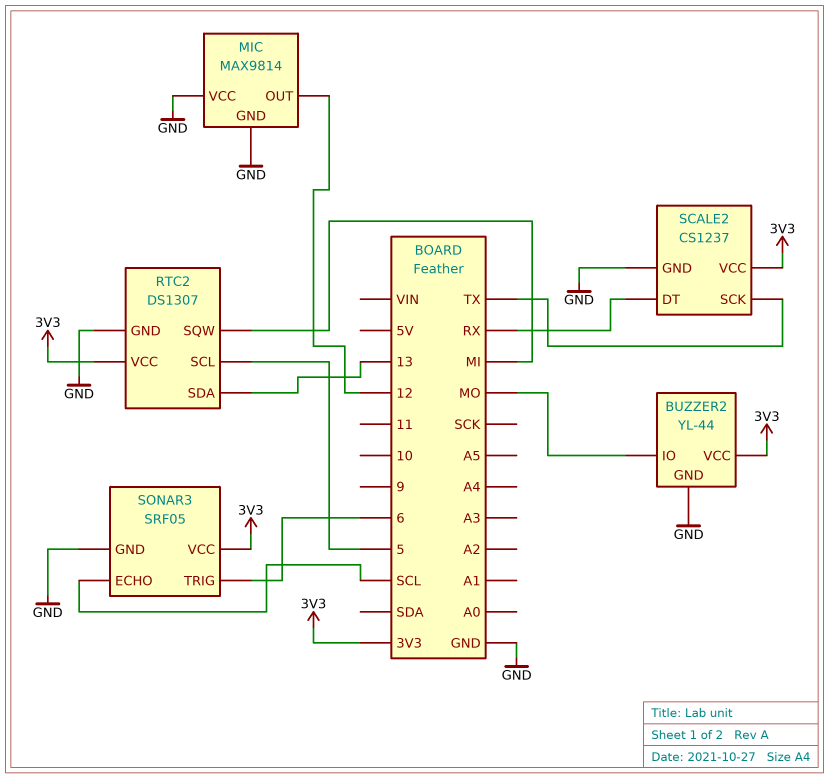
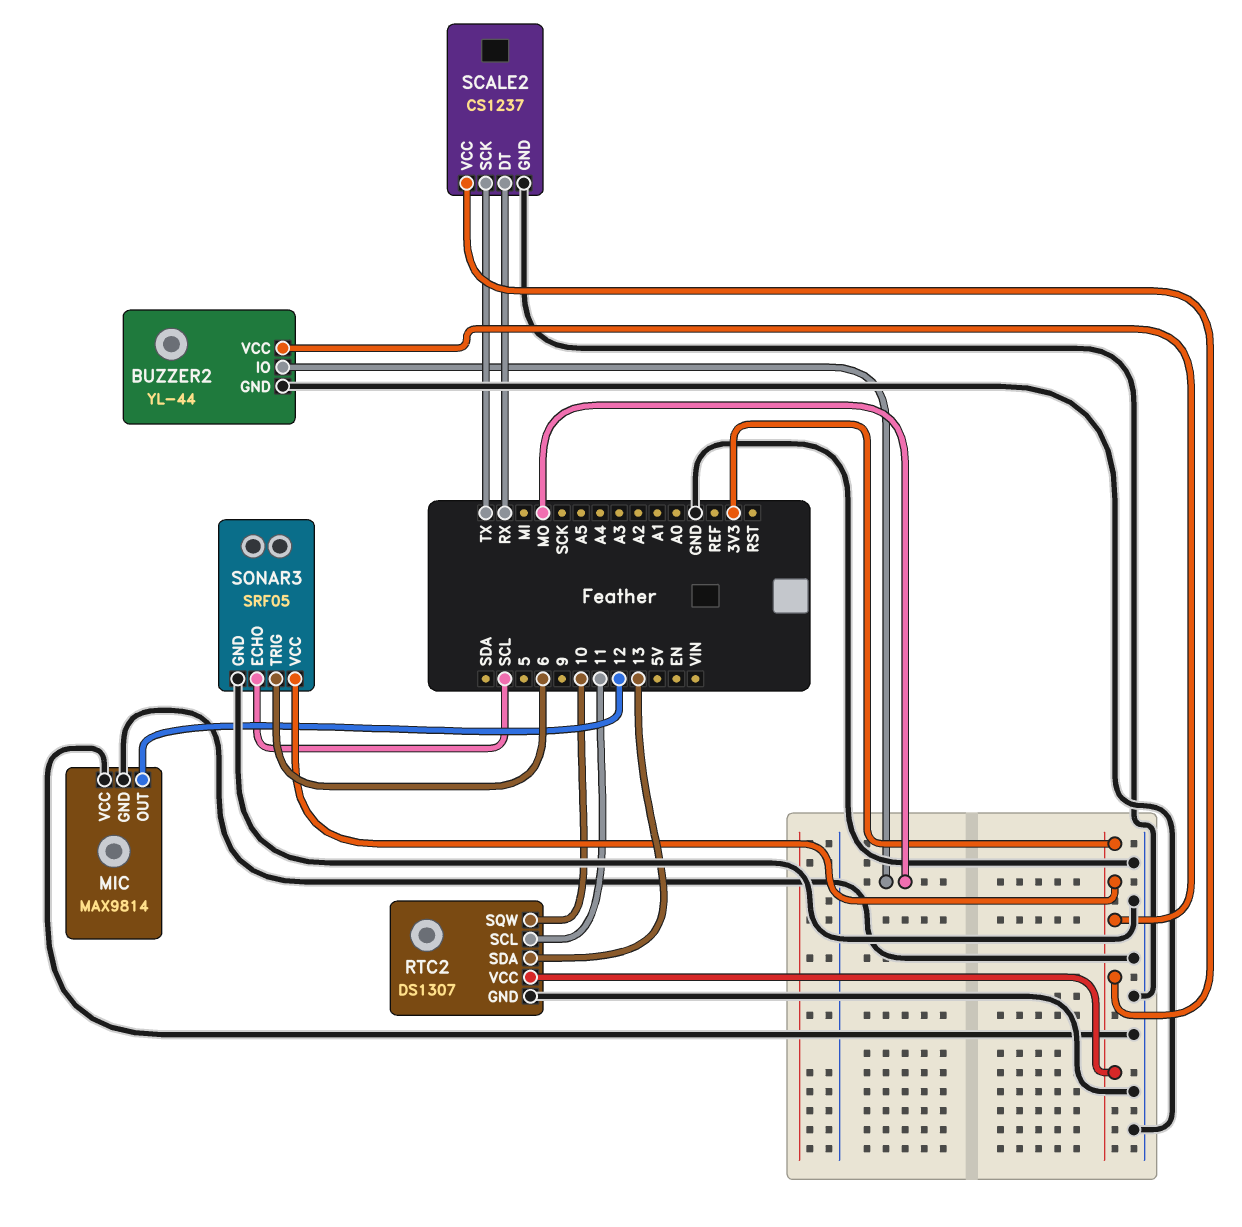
RTC2 pin SCL: 5 -> 11
RTC2 pin SQW: MI -> 10

